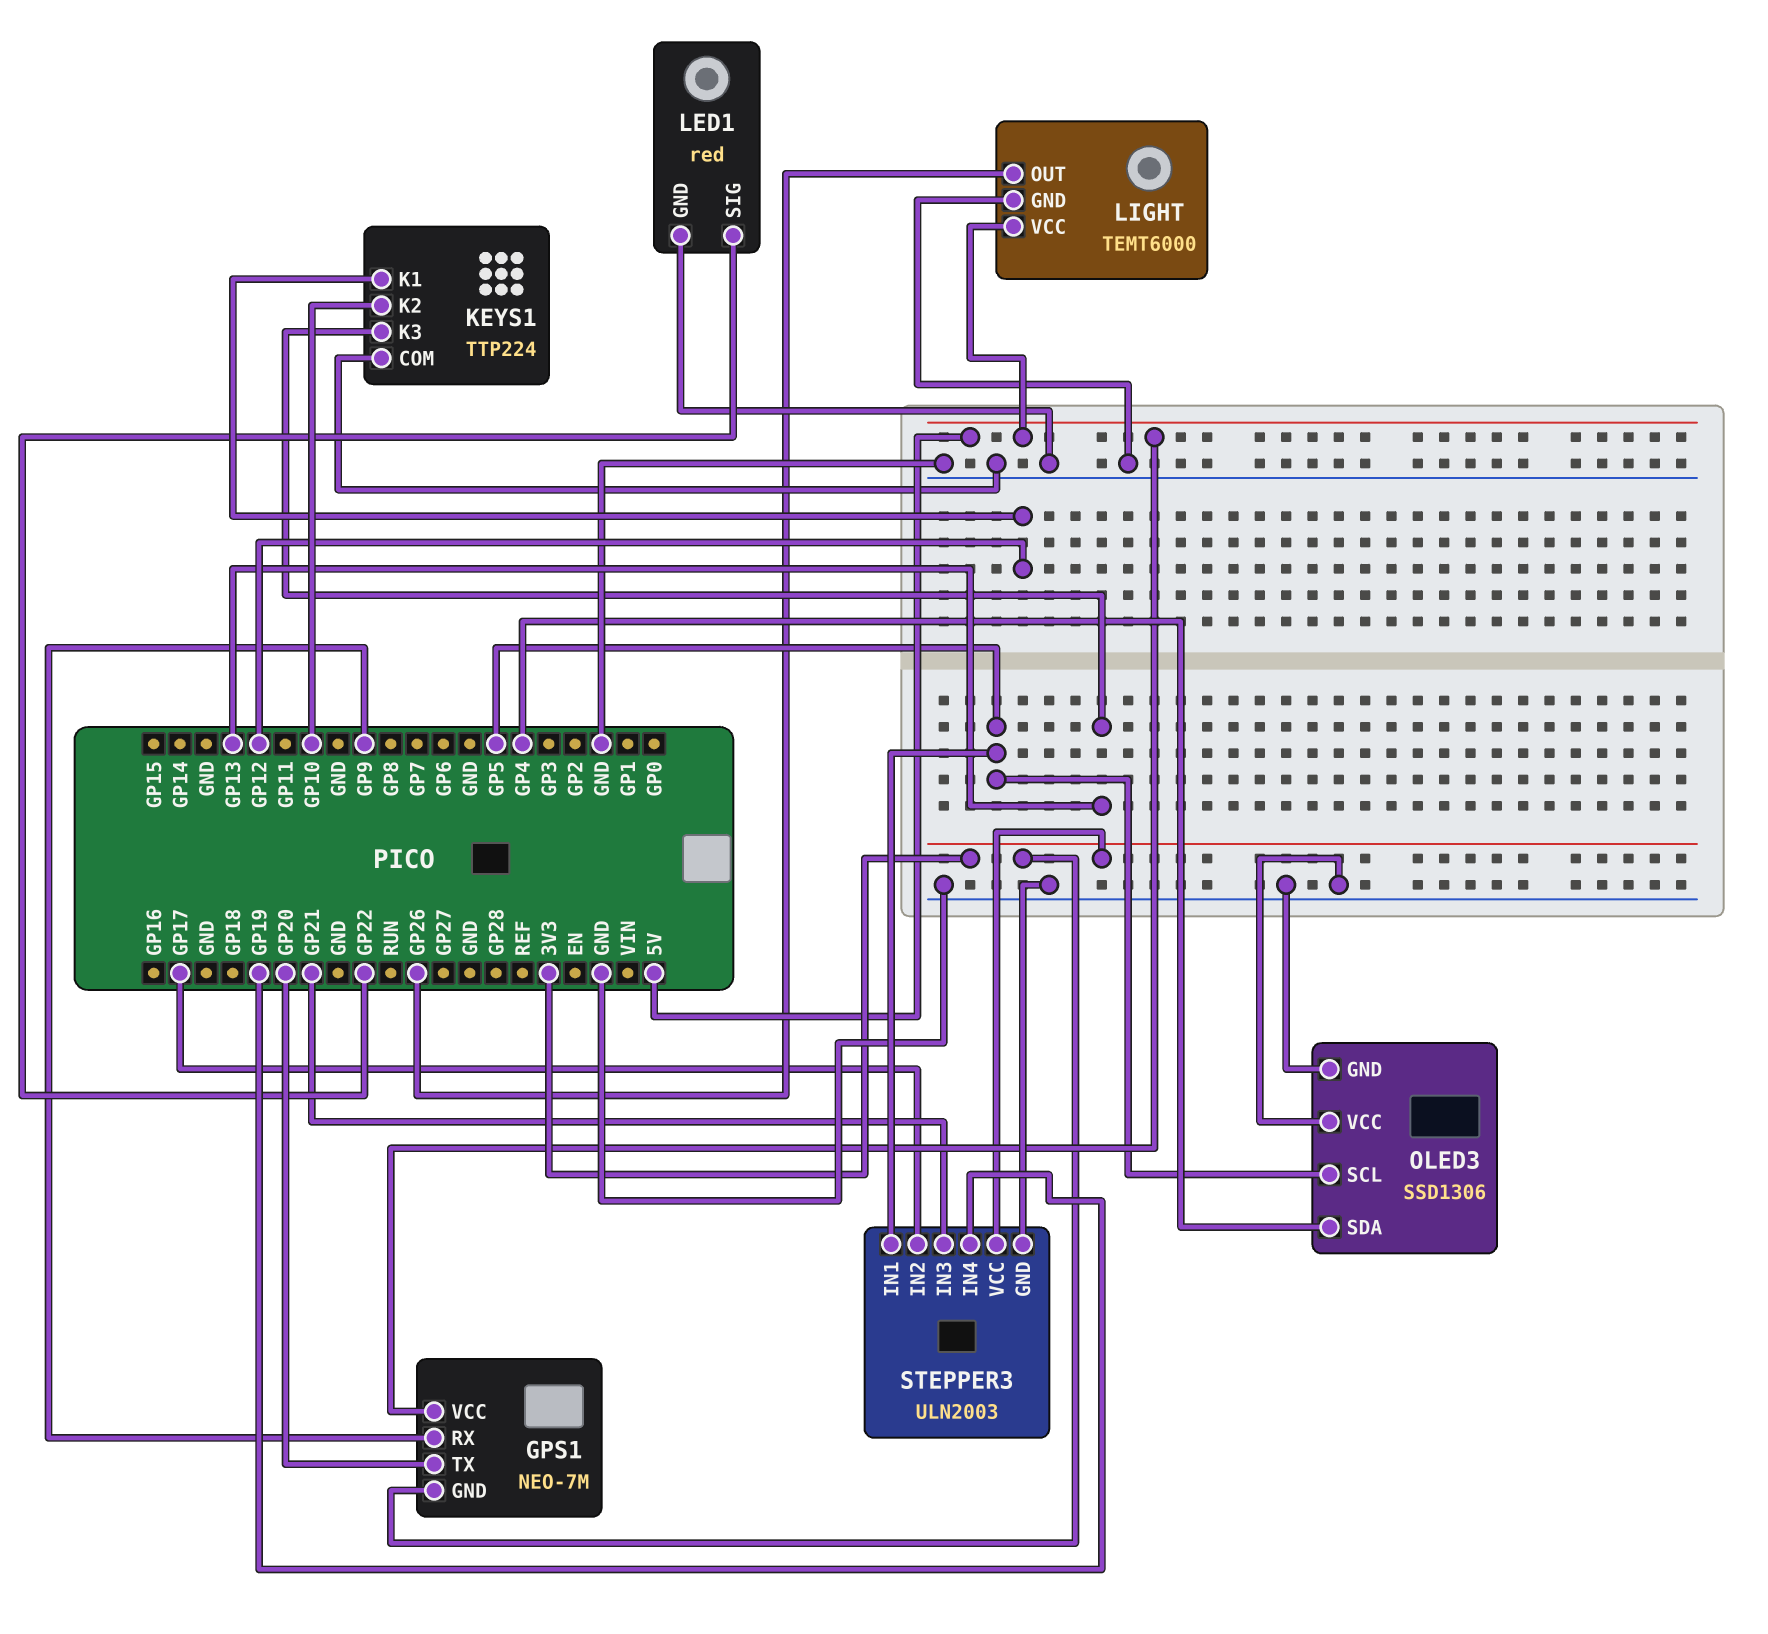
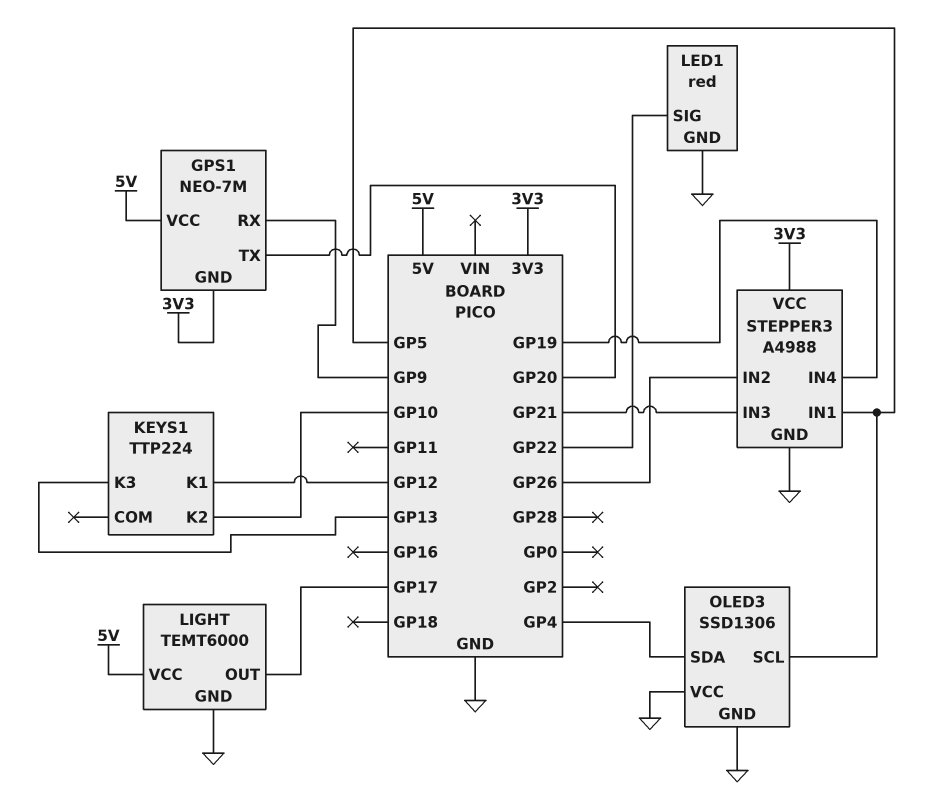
KEYS1 pin COM: GND -> none
LIGHT pin OUT: GP26 -> GP17
STEPPER3: ULN2003 -> A4988
STEPPER3 pin IN2: GP17 -> GP26

